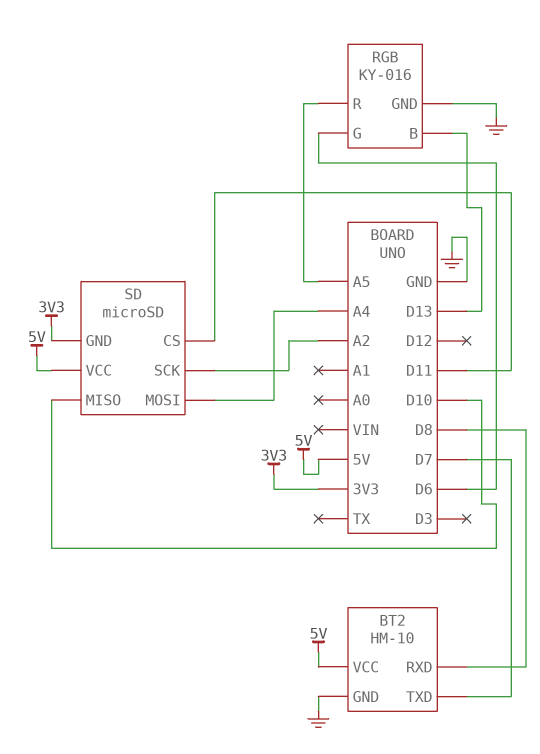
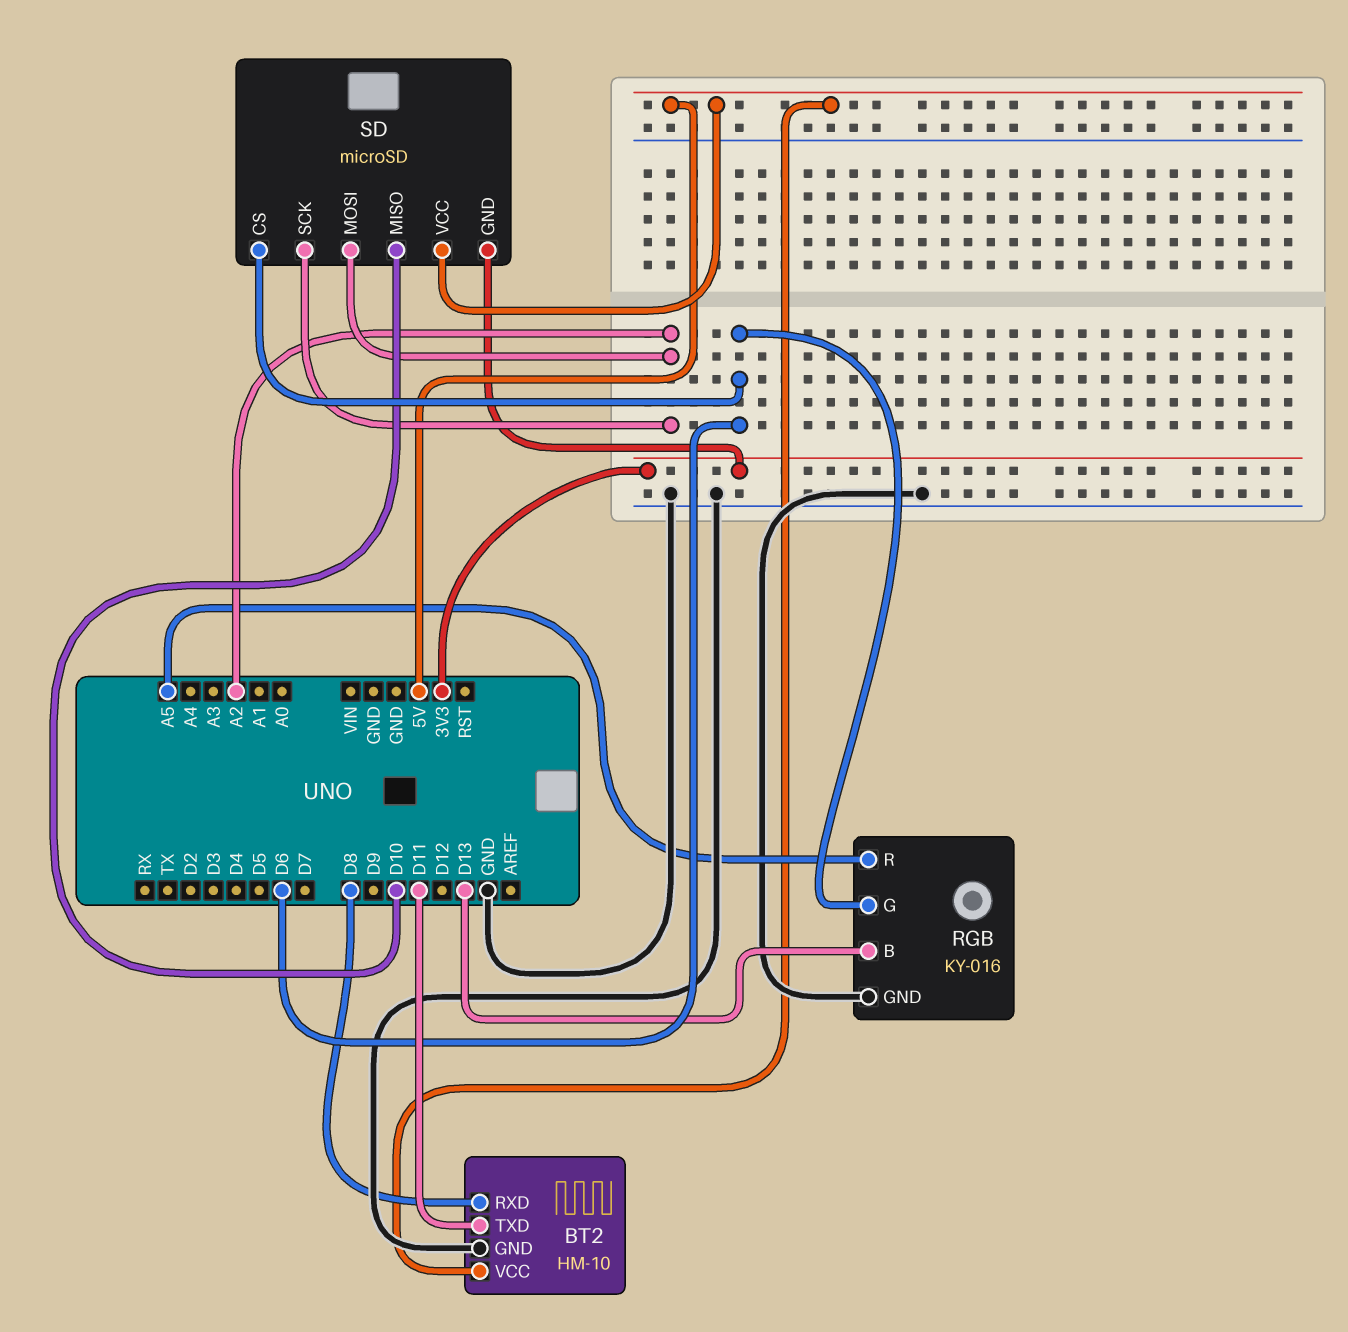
BT2 pin TXD: D7 -> D11
SD pin CS: D11 -> D6
SD pin MOSI: A4 -> A2

